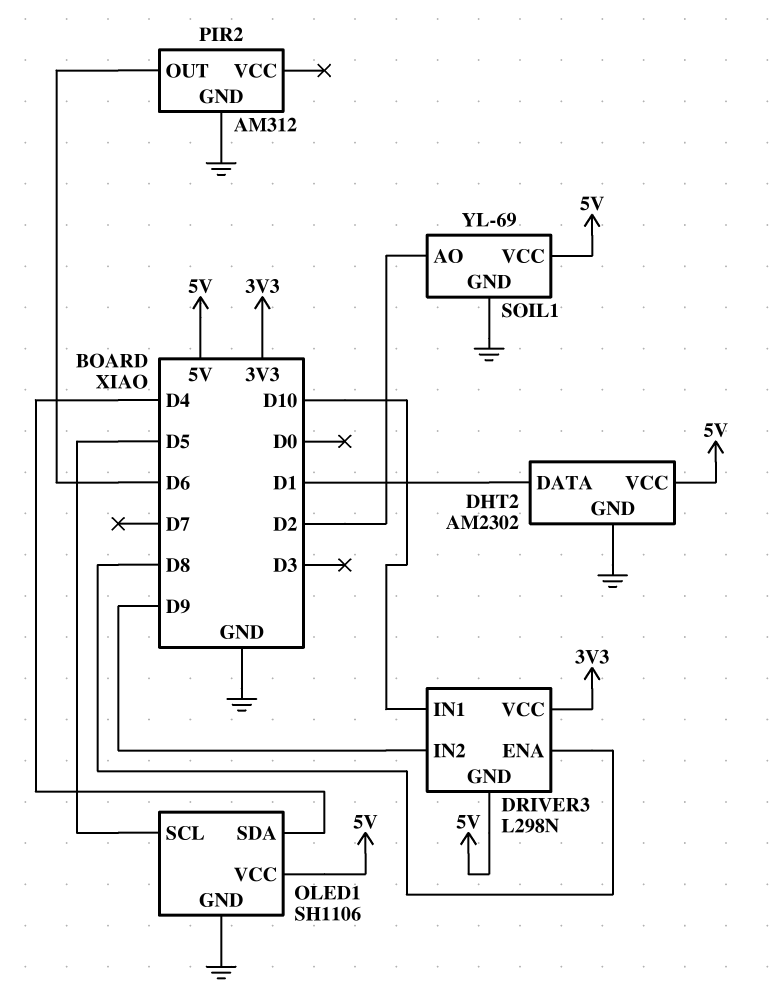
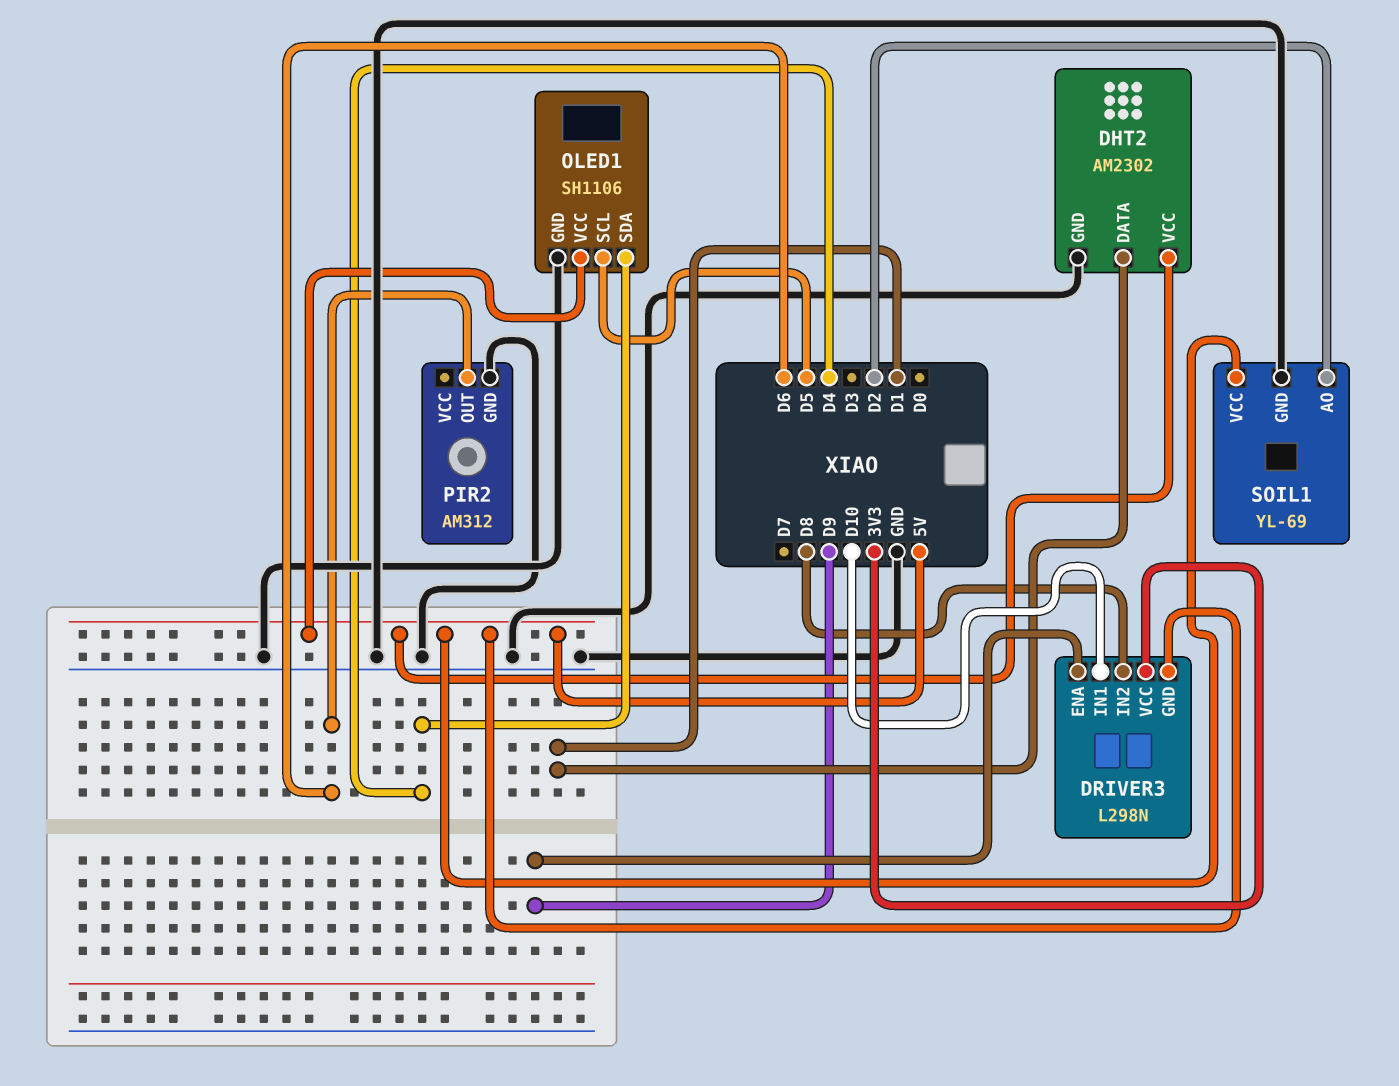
DRIVER3 pin ENA: D8 -> D9
DRIVER3 pin IN2: D9 -> D8

